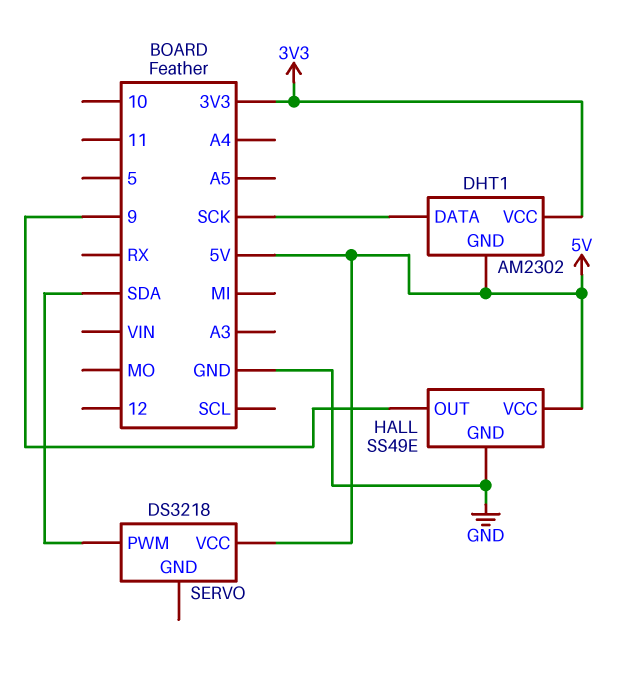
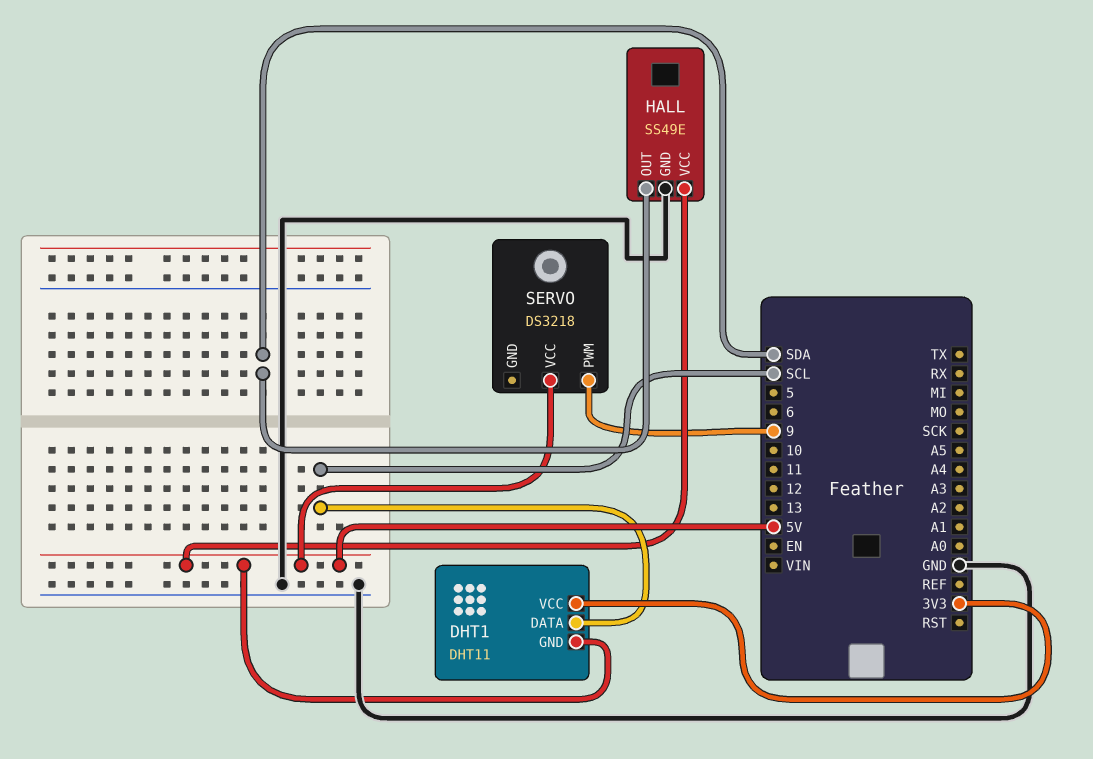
DHT1: AM2302 -> DHT11
DHT1 pin DATA: SCK -> SCL
HALL pin OUT: 9 -> SDA
SERVO pin PWM: SDA -> 9

